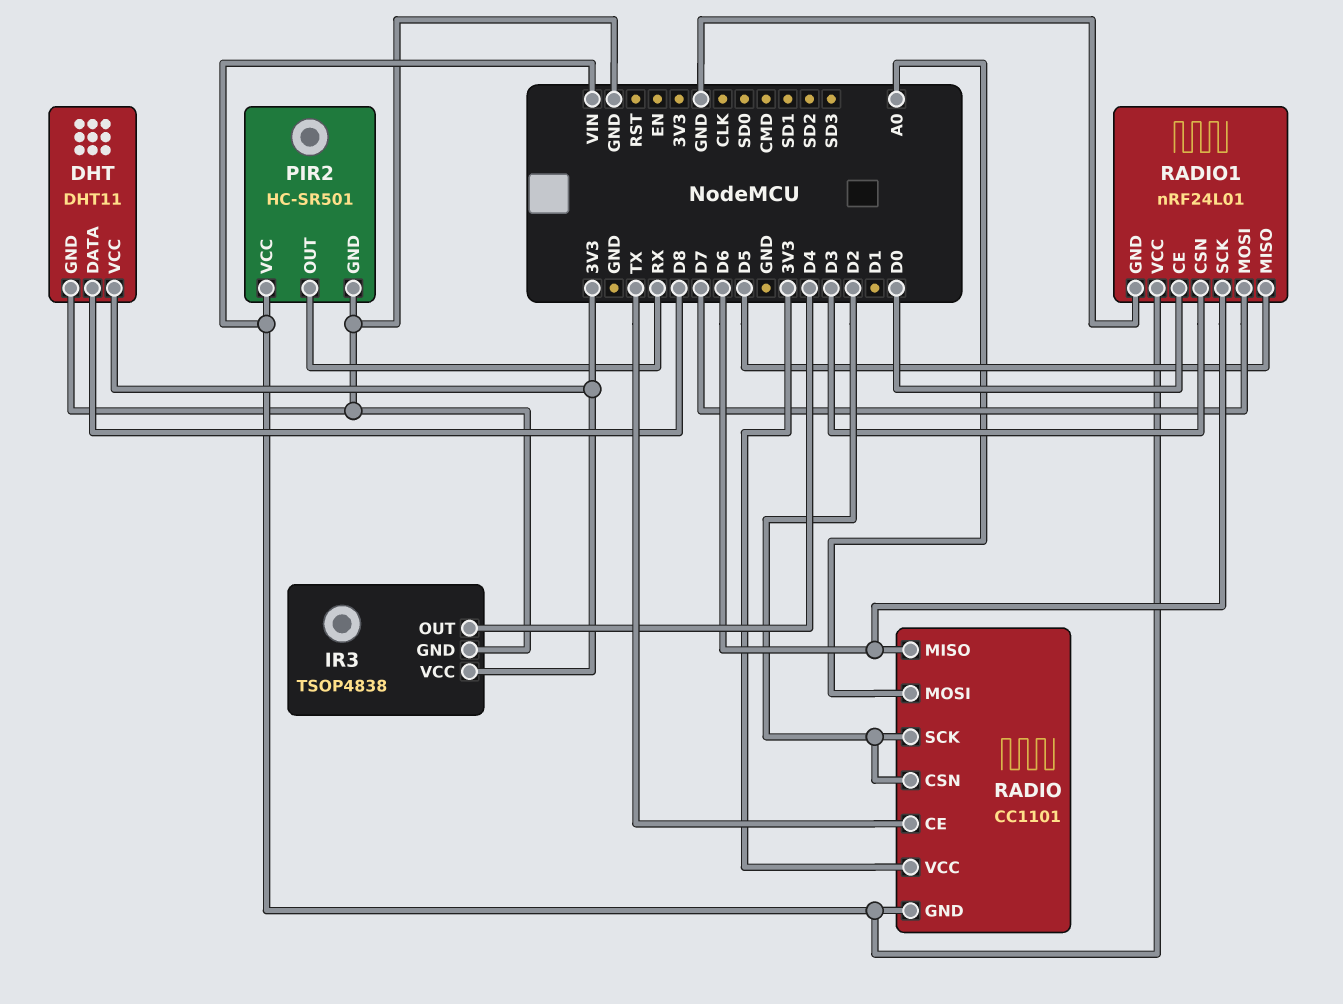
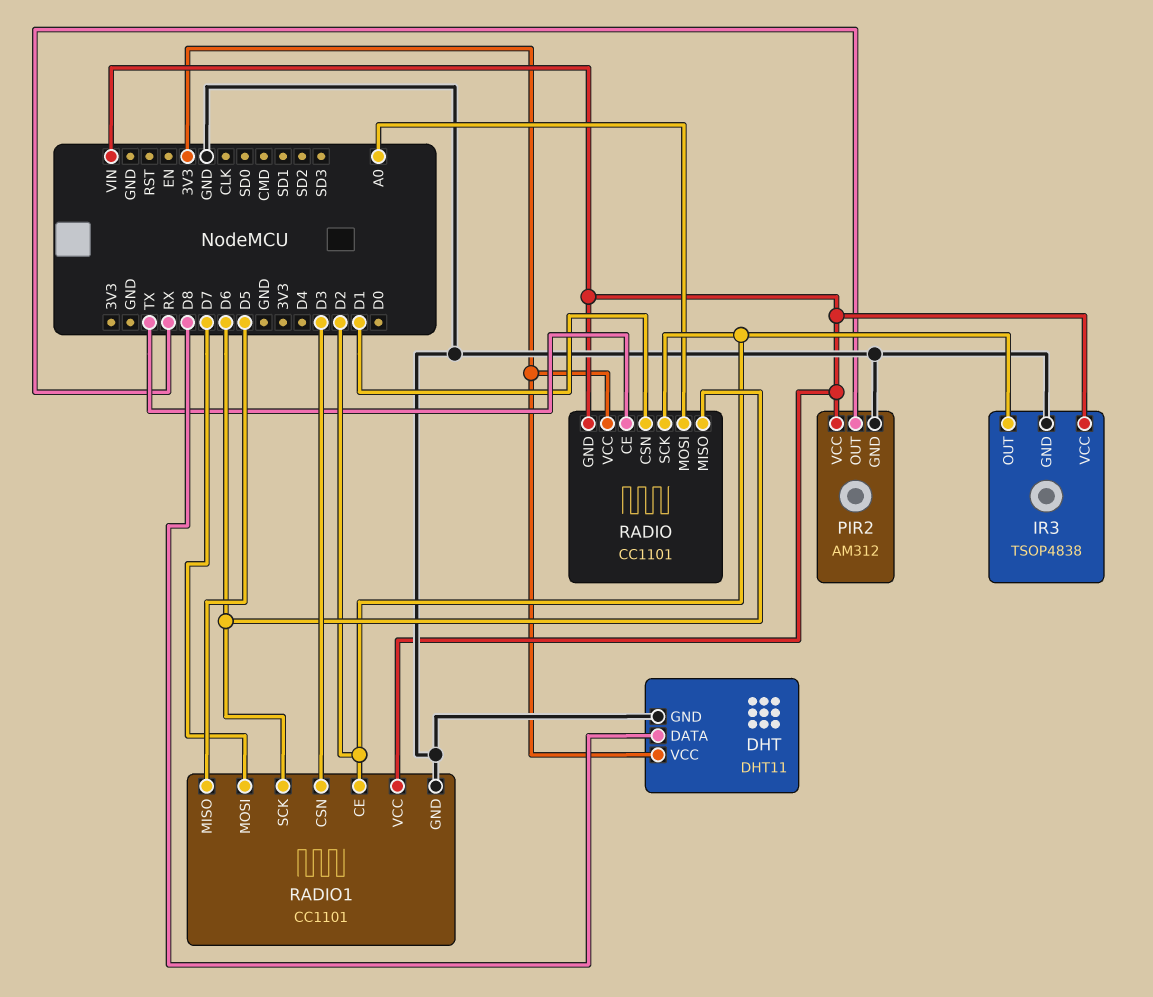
IR3 pin OUT: D4 -> D2
IR3 pin VCC: 3V3 -> VIN
PIR2: HC-SR501 -> AM312
RADIO pin CSN: D2 -> D1
RADIO1: nRF24L01 -> CC1101
RADIO1 pin CE: D0 -> D2

